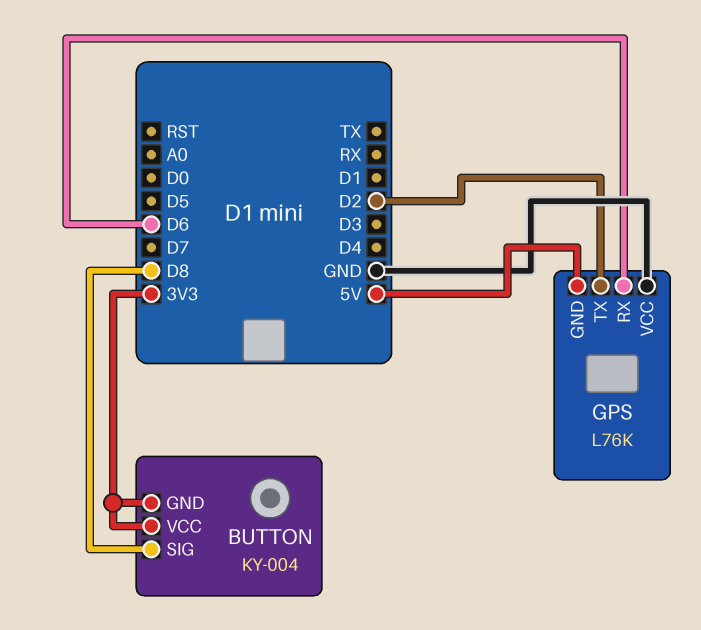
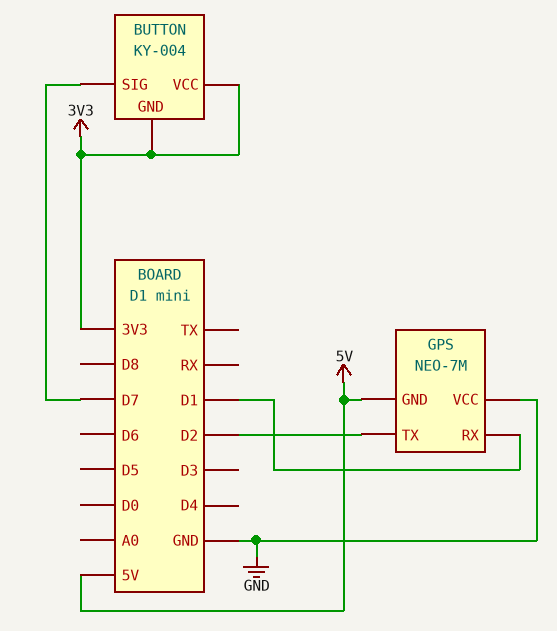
BUTTON pin SIG: D8 -> D7
GPS: L76K -> NEO-7M
GPS pin RX: D6 -> D1

